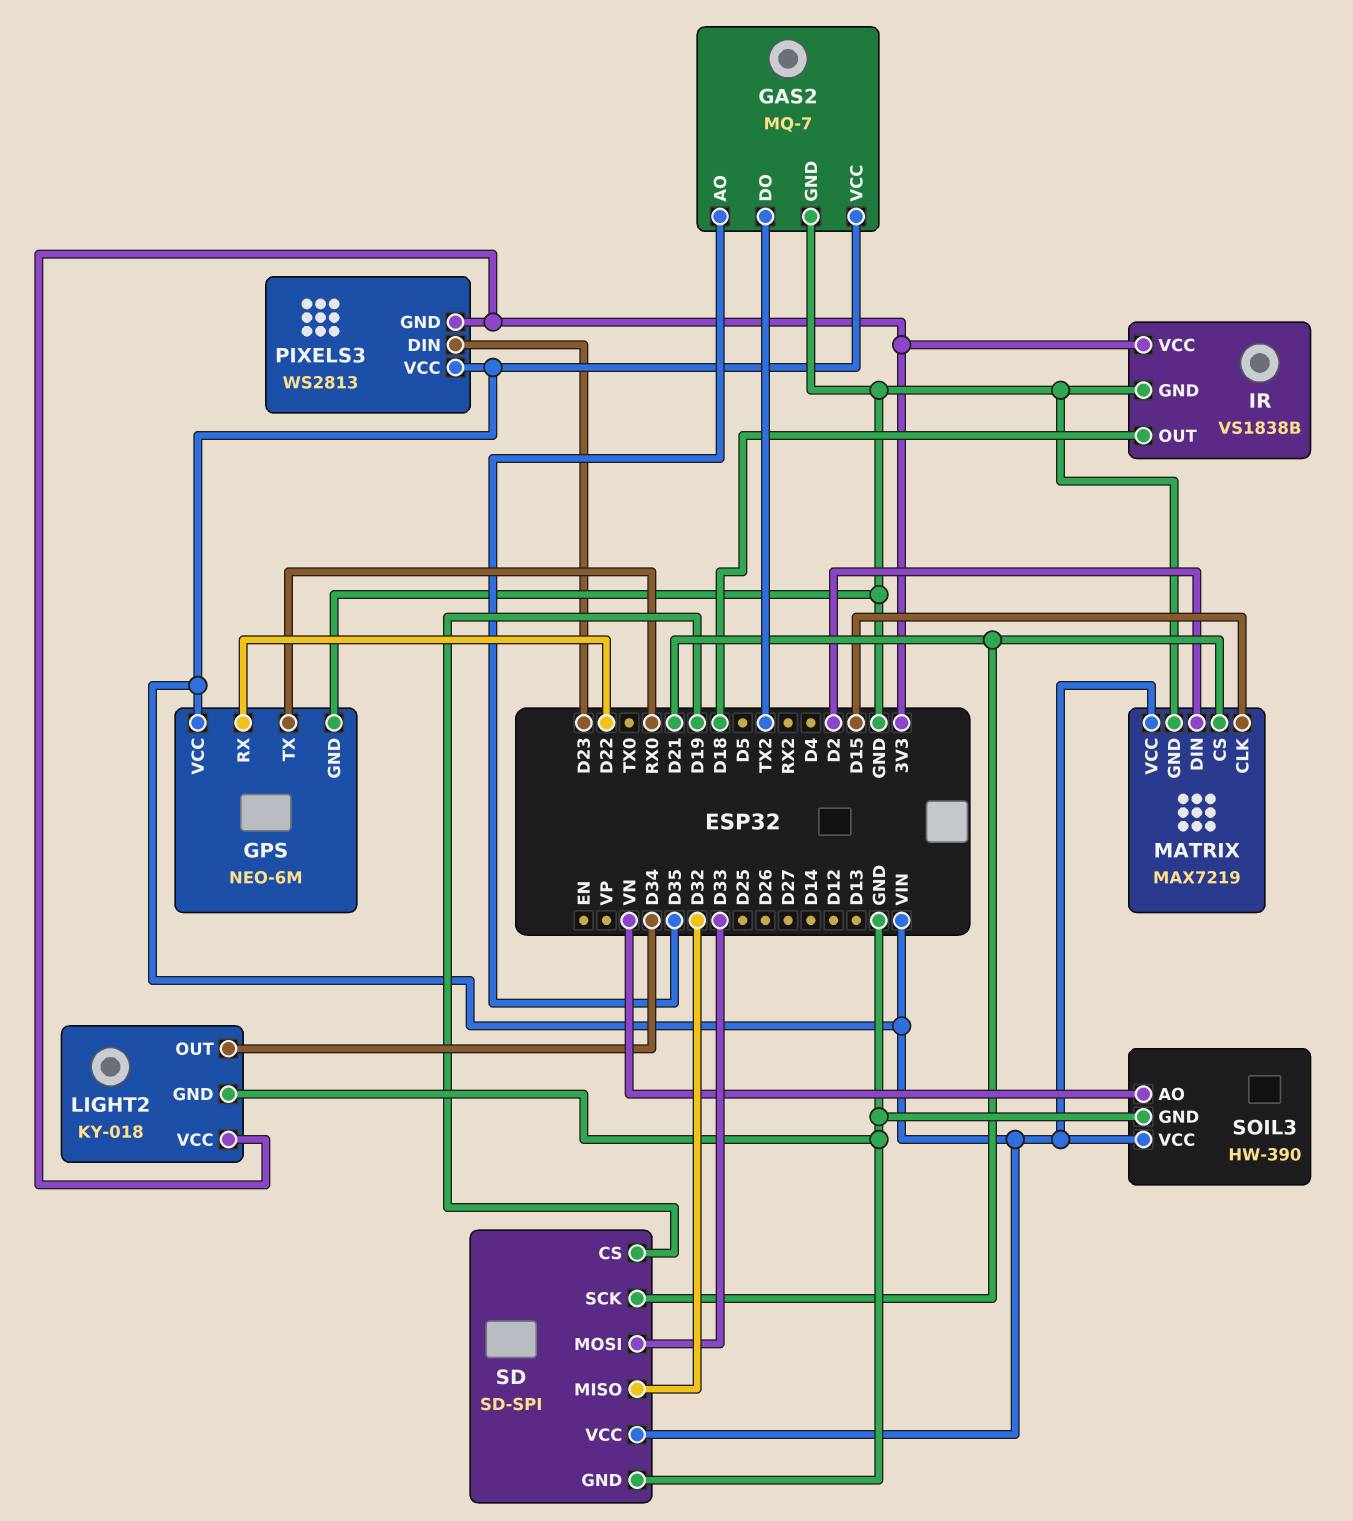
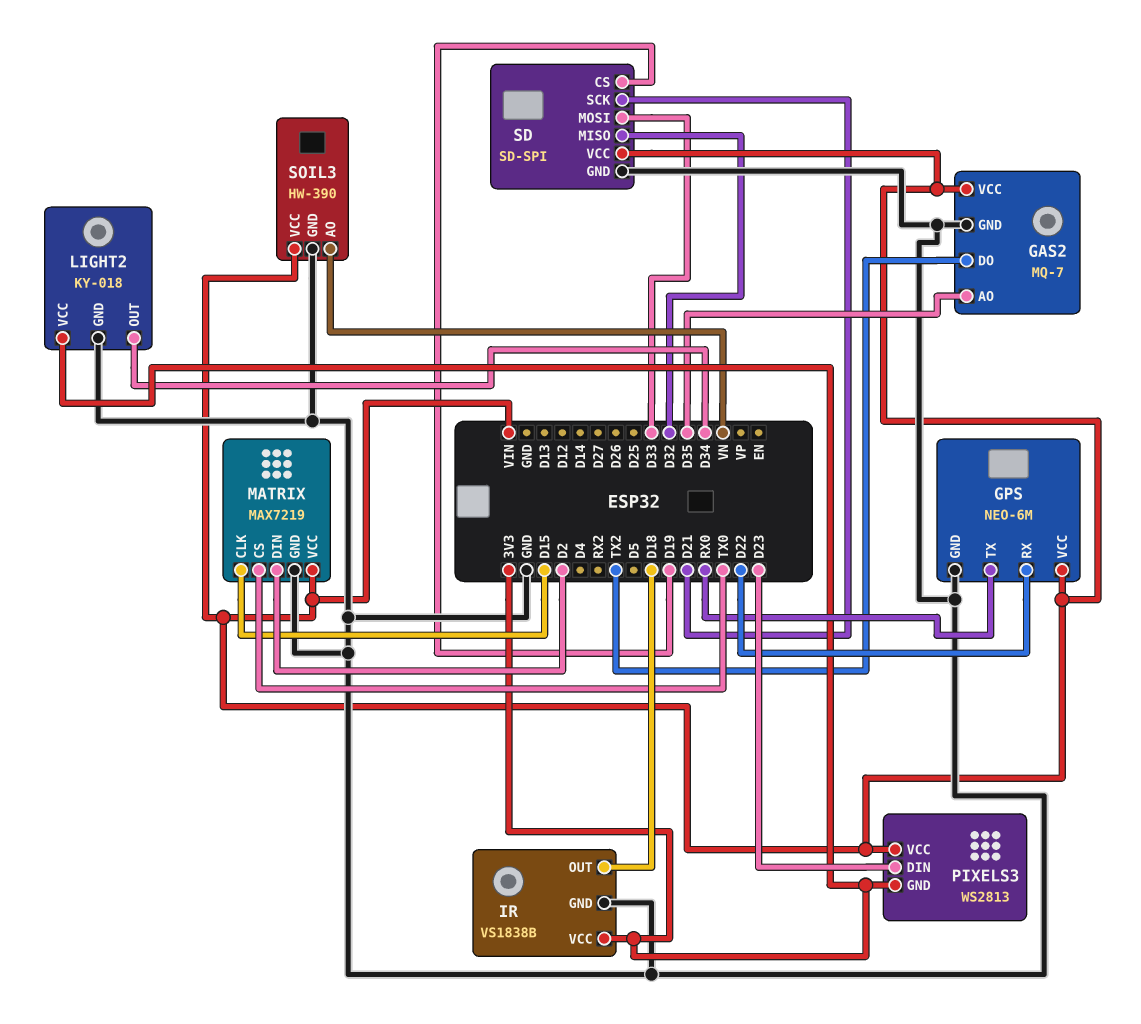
MATRIX pin CS: D21 -> TX0

